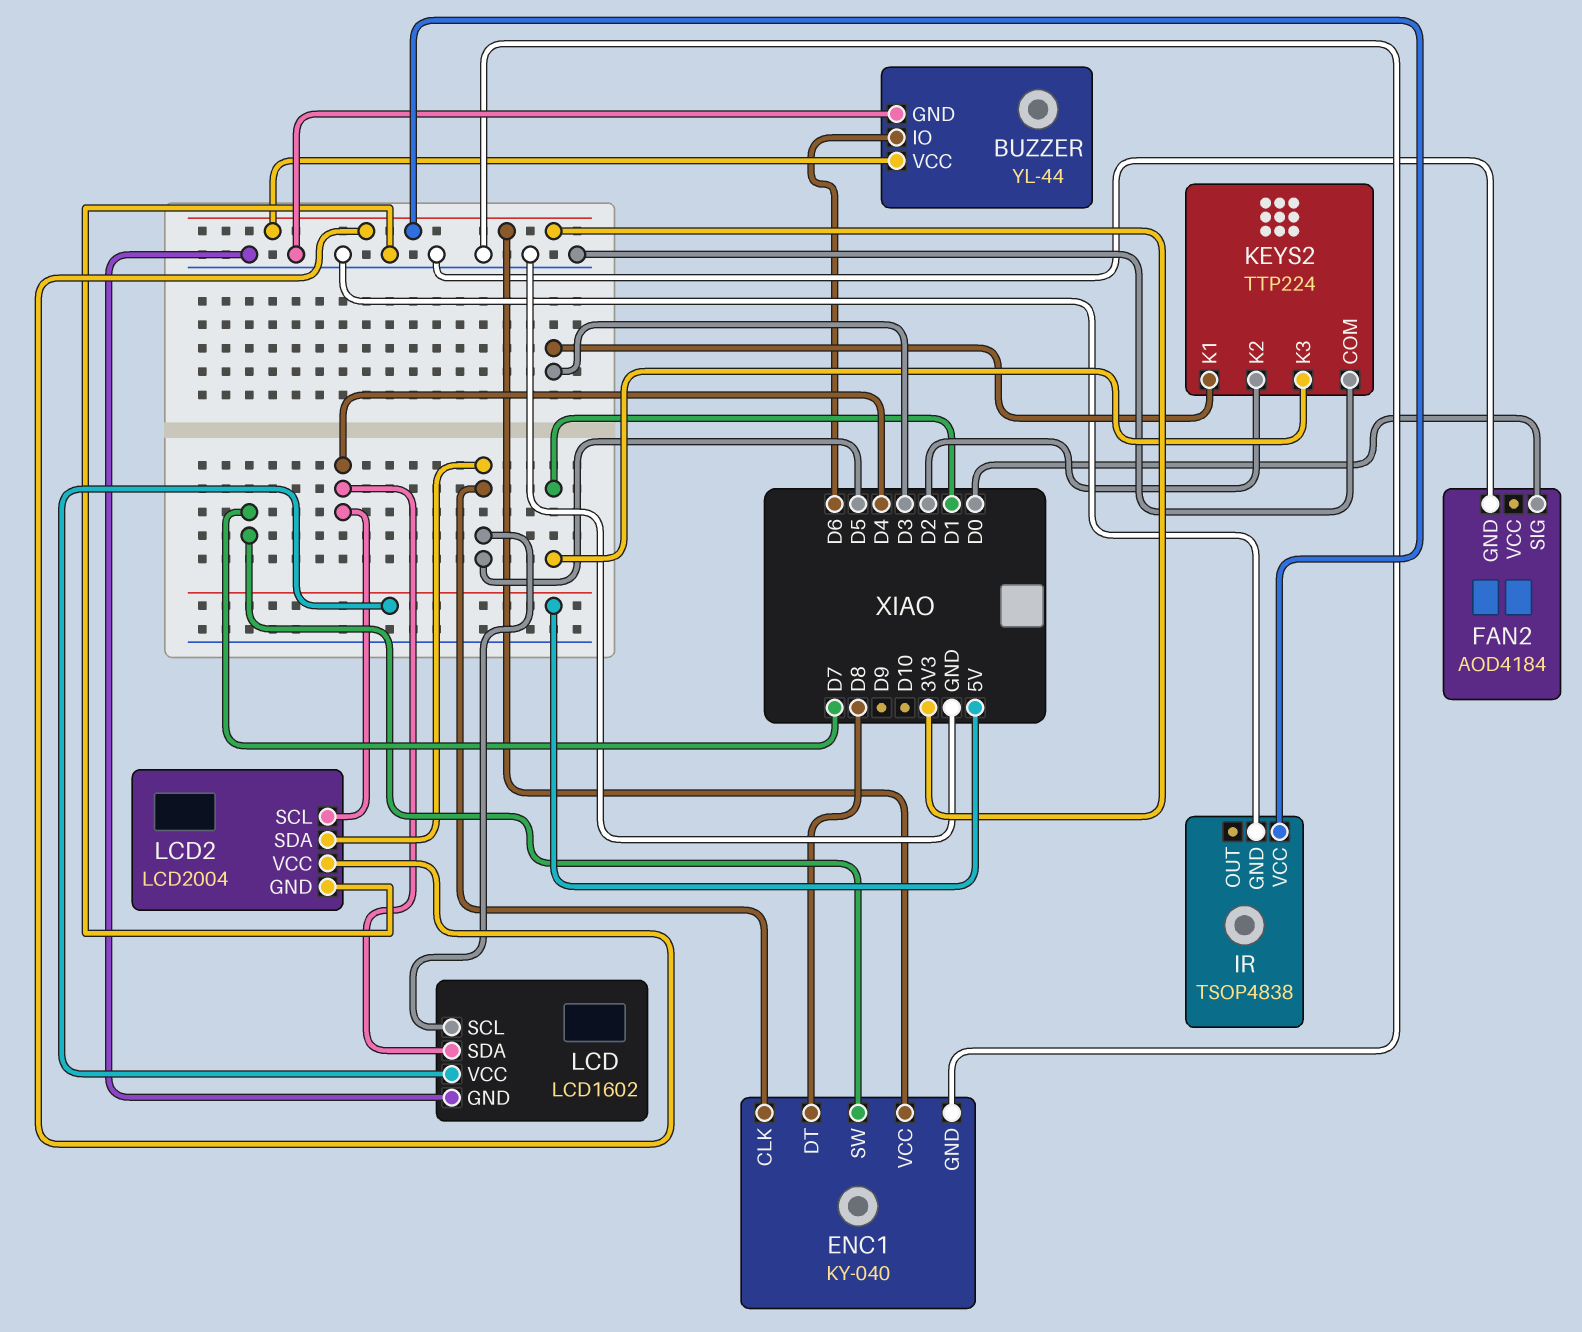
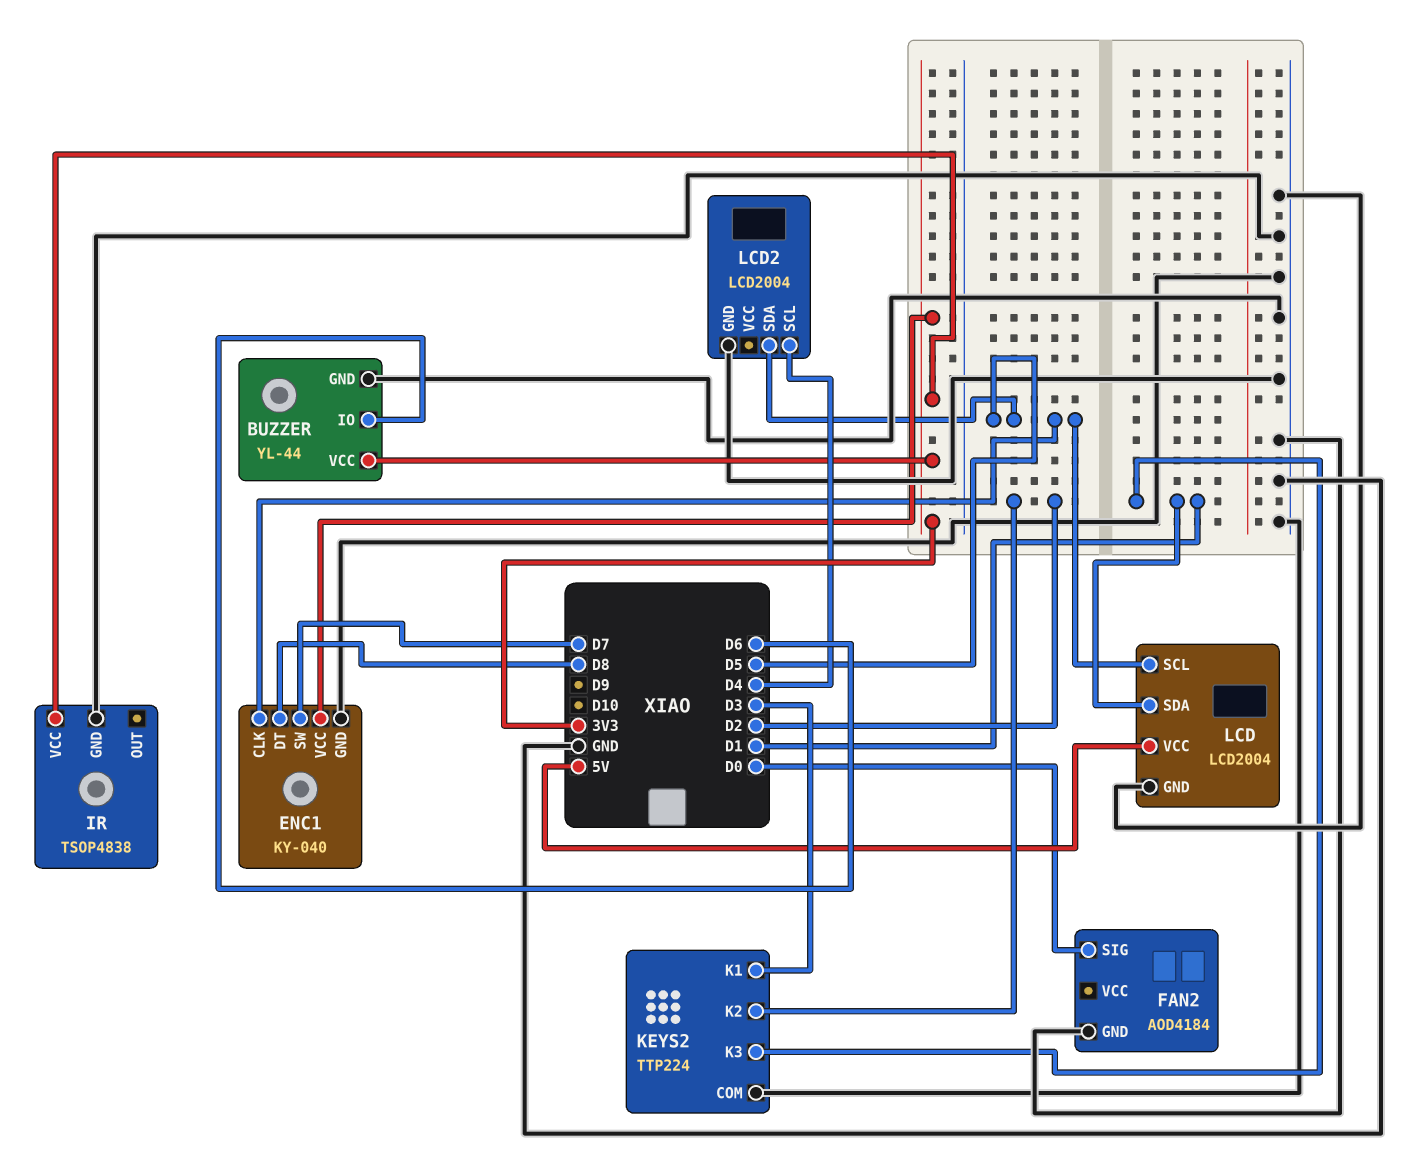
LCD: LCD1602 -> LCD2004
LCD pin SDA: D4 -> D1
LCD2 pin VCC: 3V3 -> none

